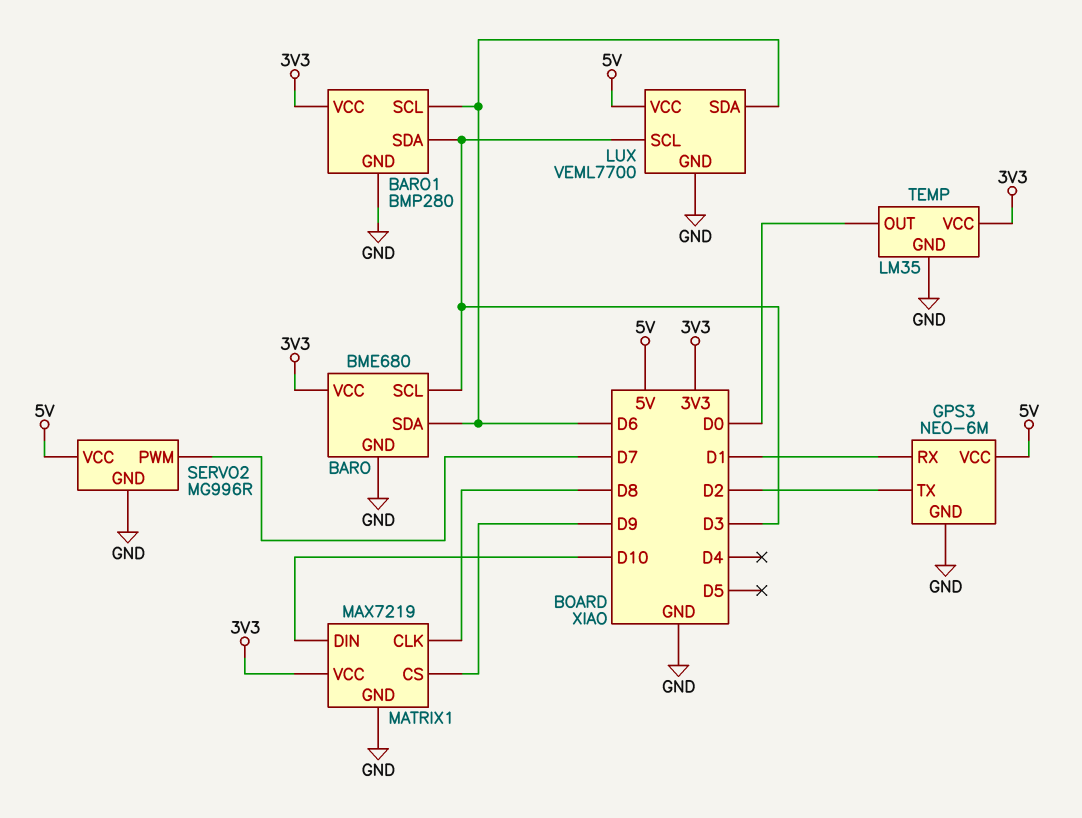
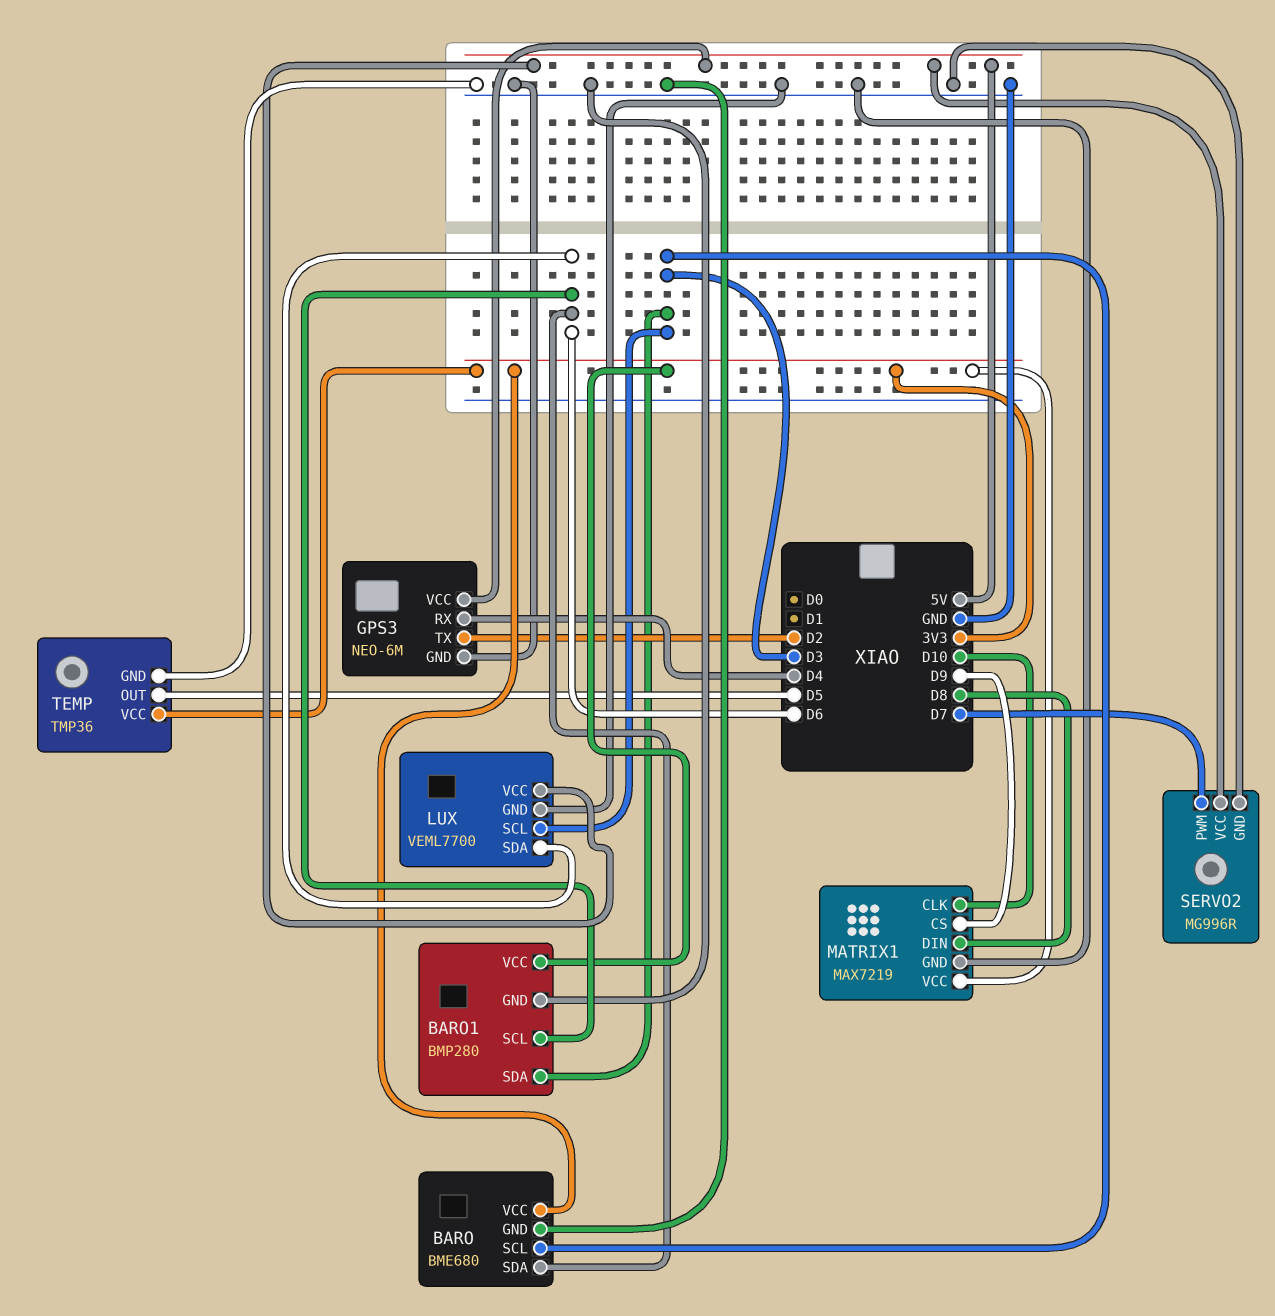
GPS3 pin RX: D1 -> D4
MATRIX1 pin CLK: D8 -> D10
MATRIX1 pin DIN: D10 -> D8
TEMP: LM35 -> TMP36
TEMP pin OUT: D0 -> D5

